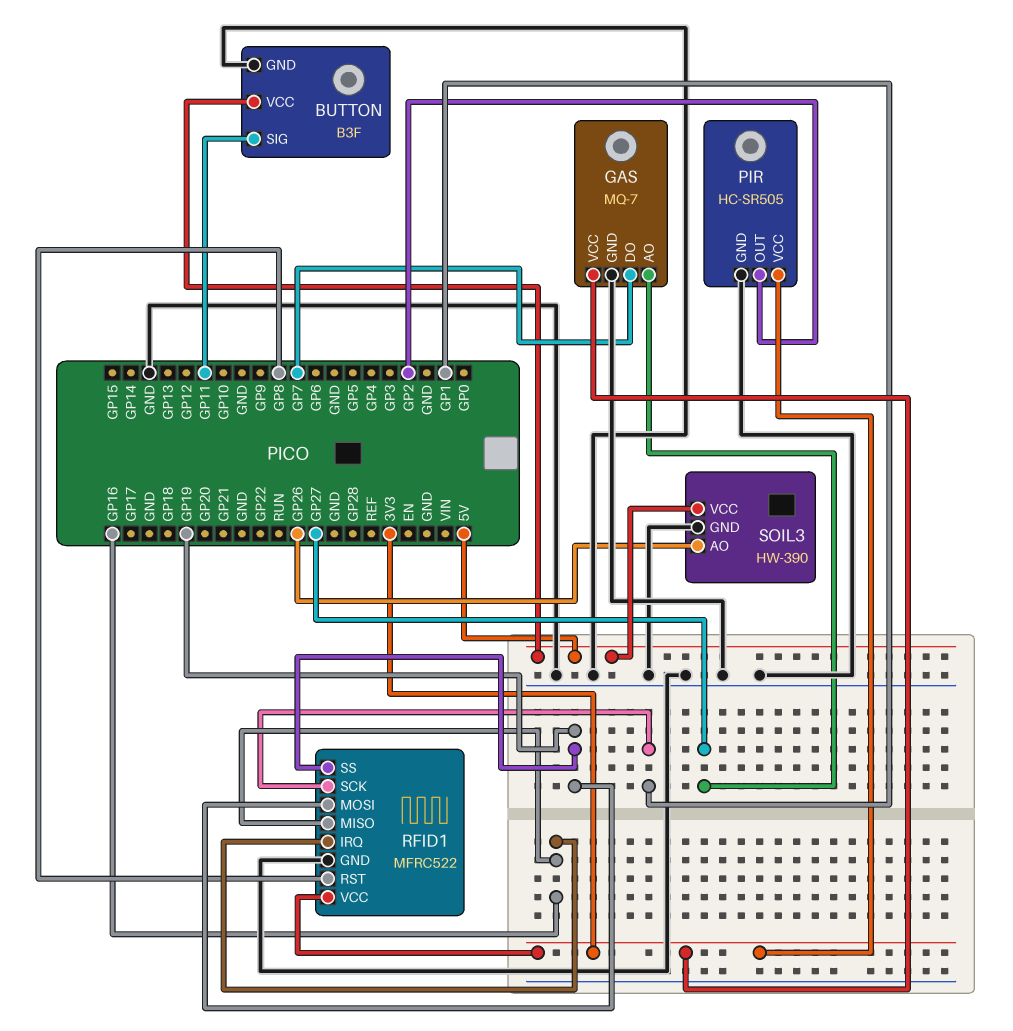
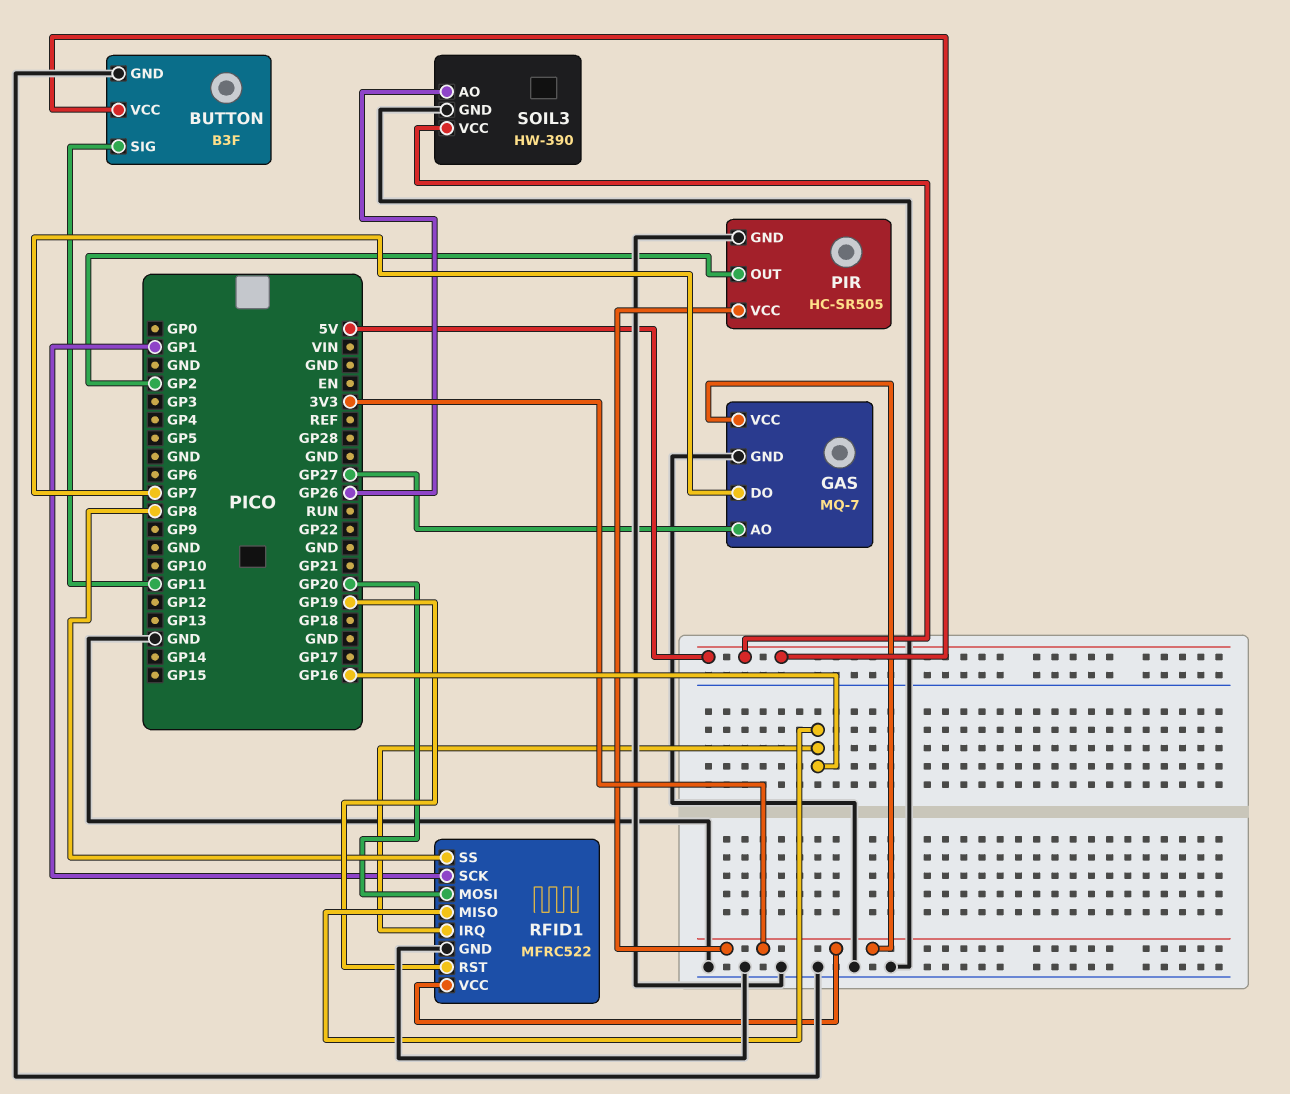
RFID1 pin MOSI: GP19 -> GP20
RFID1 pin RST: GP8 -> GP19
RFID1 pin SS: GP19 -> GP8

